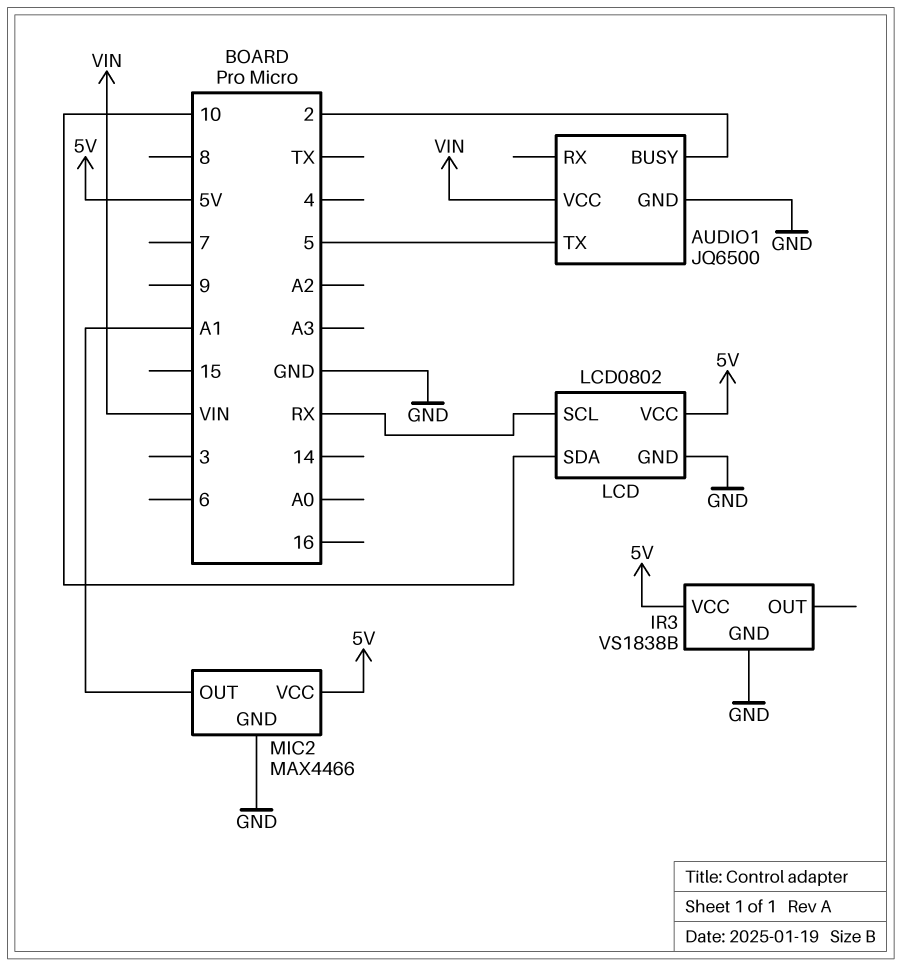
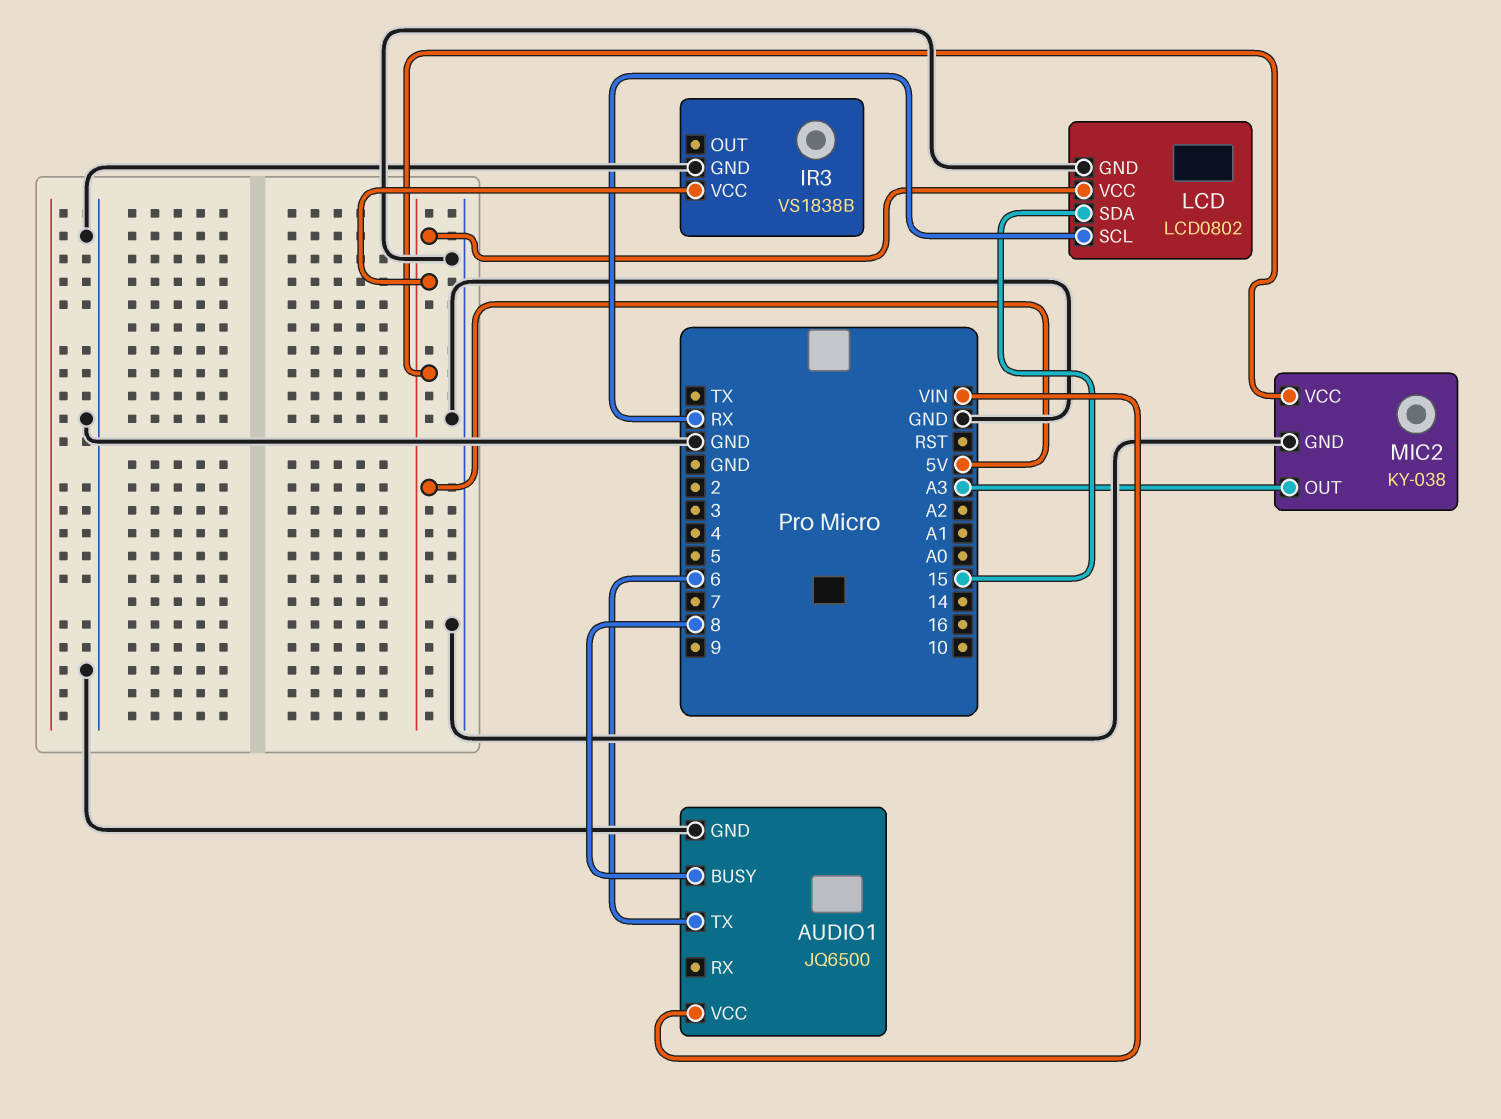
AUDIO1 pin BUSY: 2 -> 8
AUDIO1 pin TX: 5 -> 6
LCD pin SDA: 10 -> 15
MIC2: MAX4466 -> KY-038
MIC2 pin OUT: A1 -> A3

